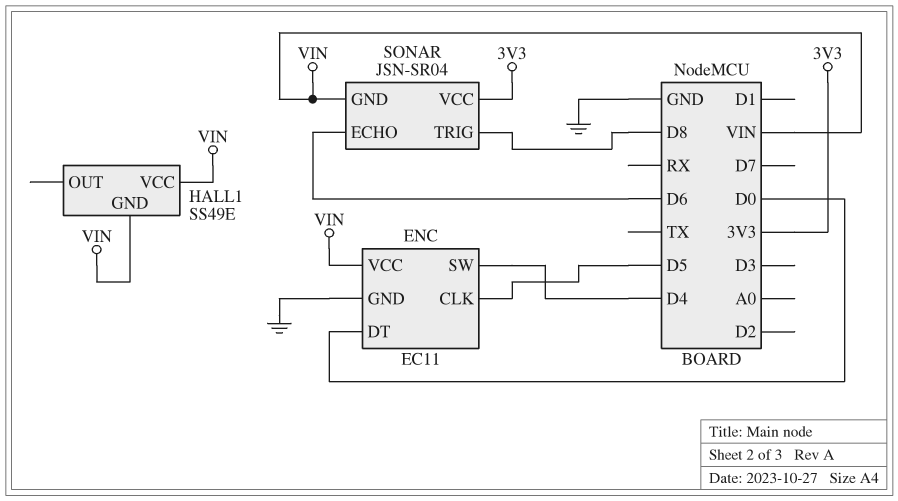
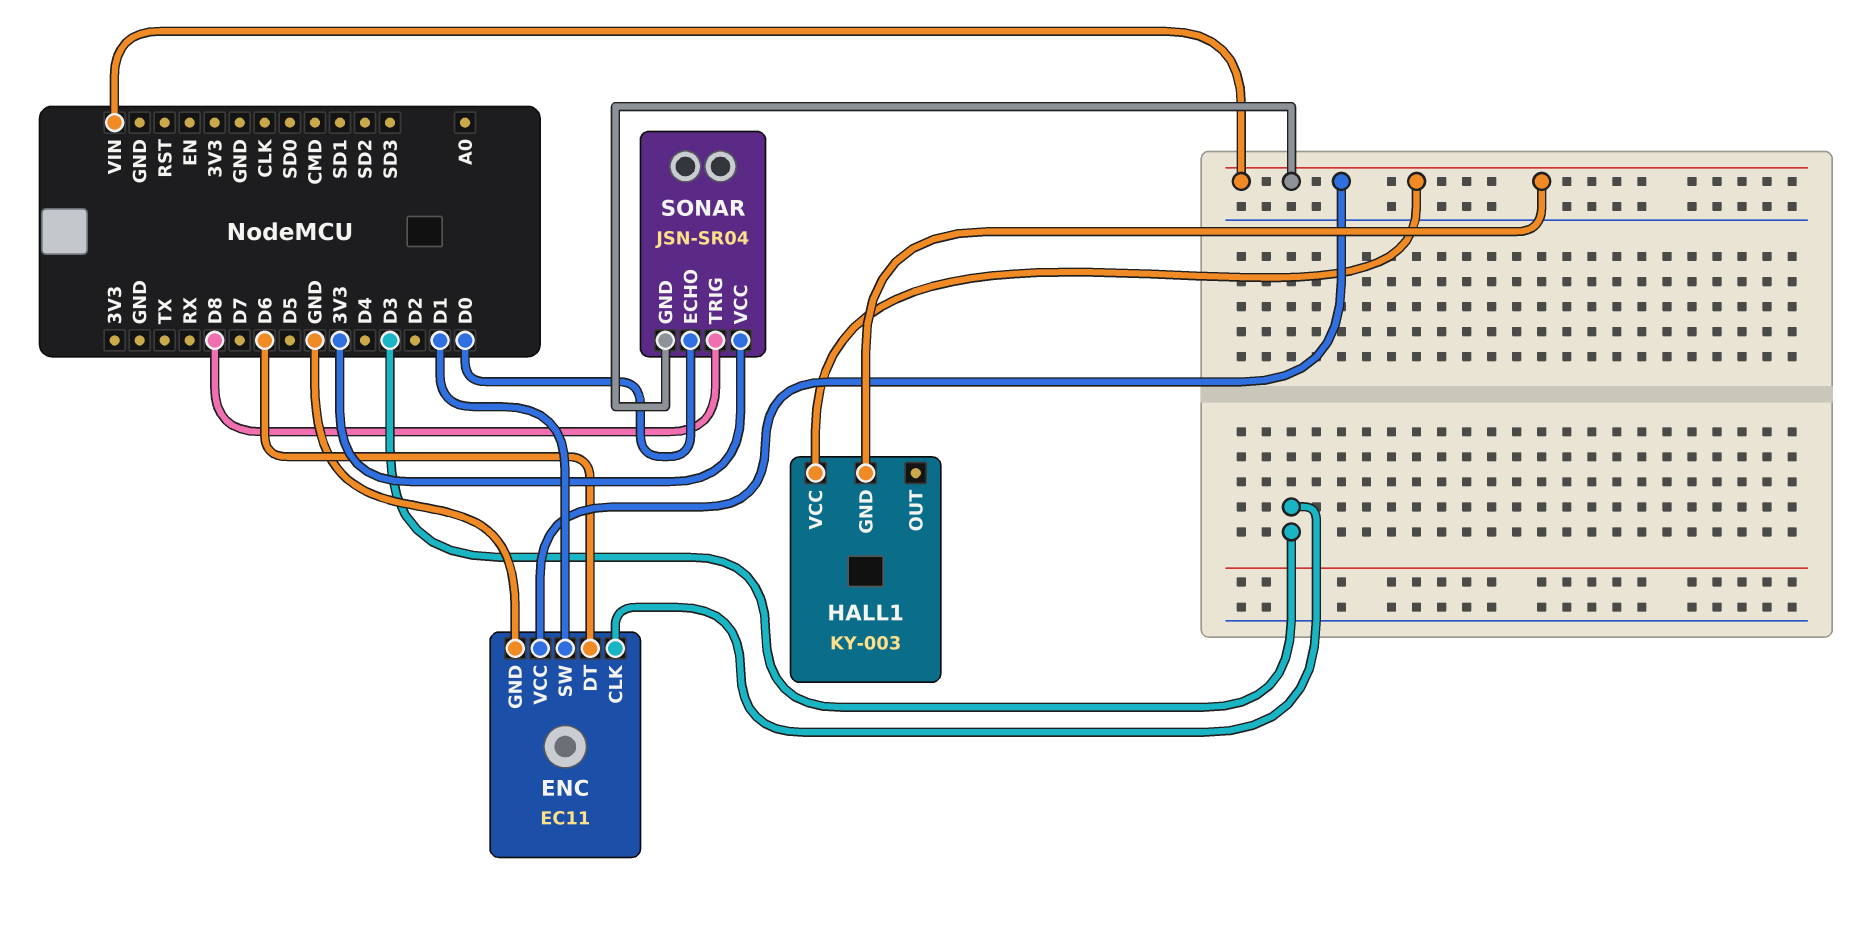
ENC pin CLK: D5 -> D3
ENC pin DT: D0 -> D6
ENC pin SW: D4 -> D1
HALL1: SS49E -> KY-003
SONAR pin ECHO: D6 -> D0

